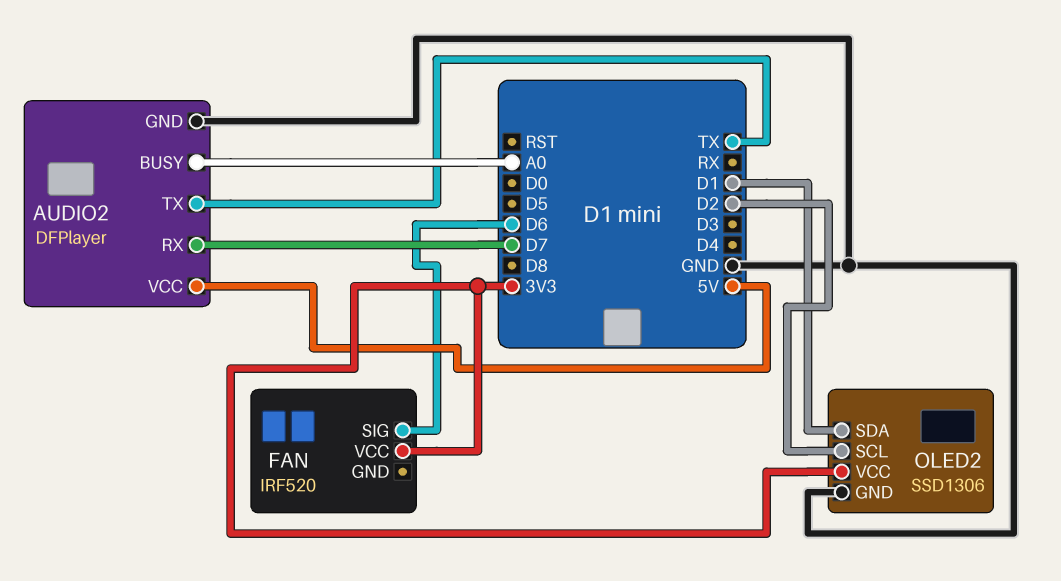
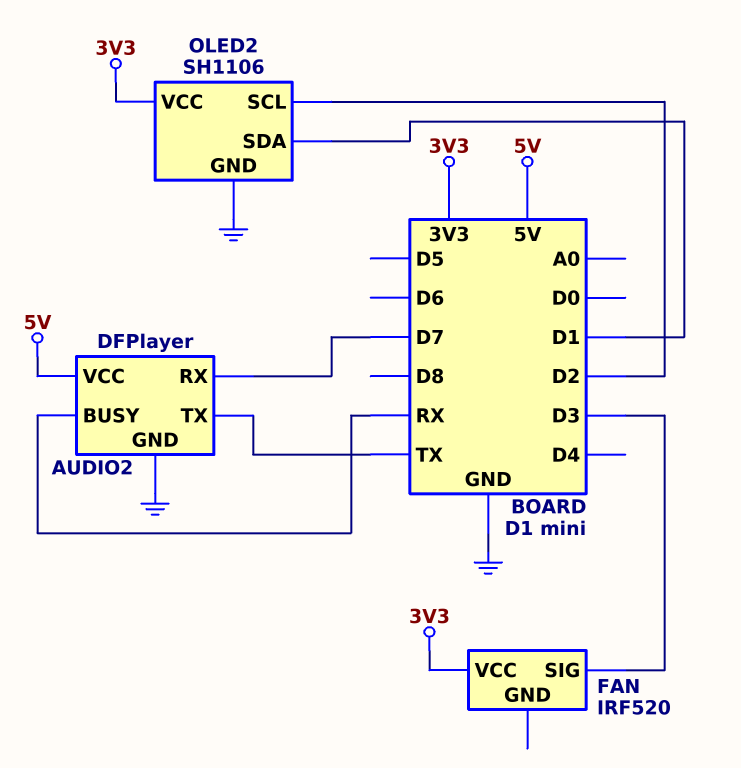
AUDIO2 pin BUSY: A0 -> RX
FAN pin SIG: D6 -> D3
OLED2: SSD1306 -> SH1106

